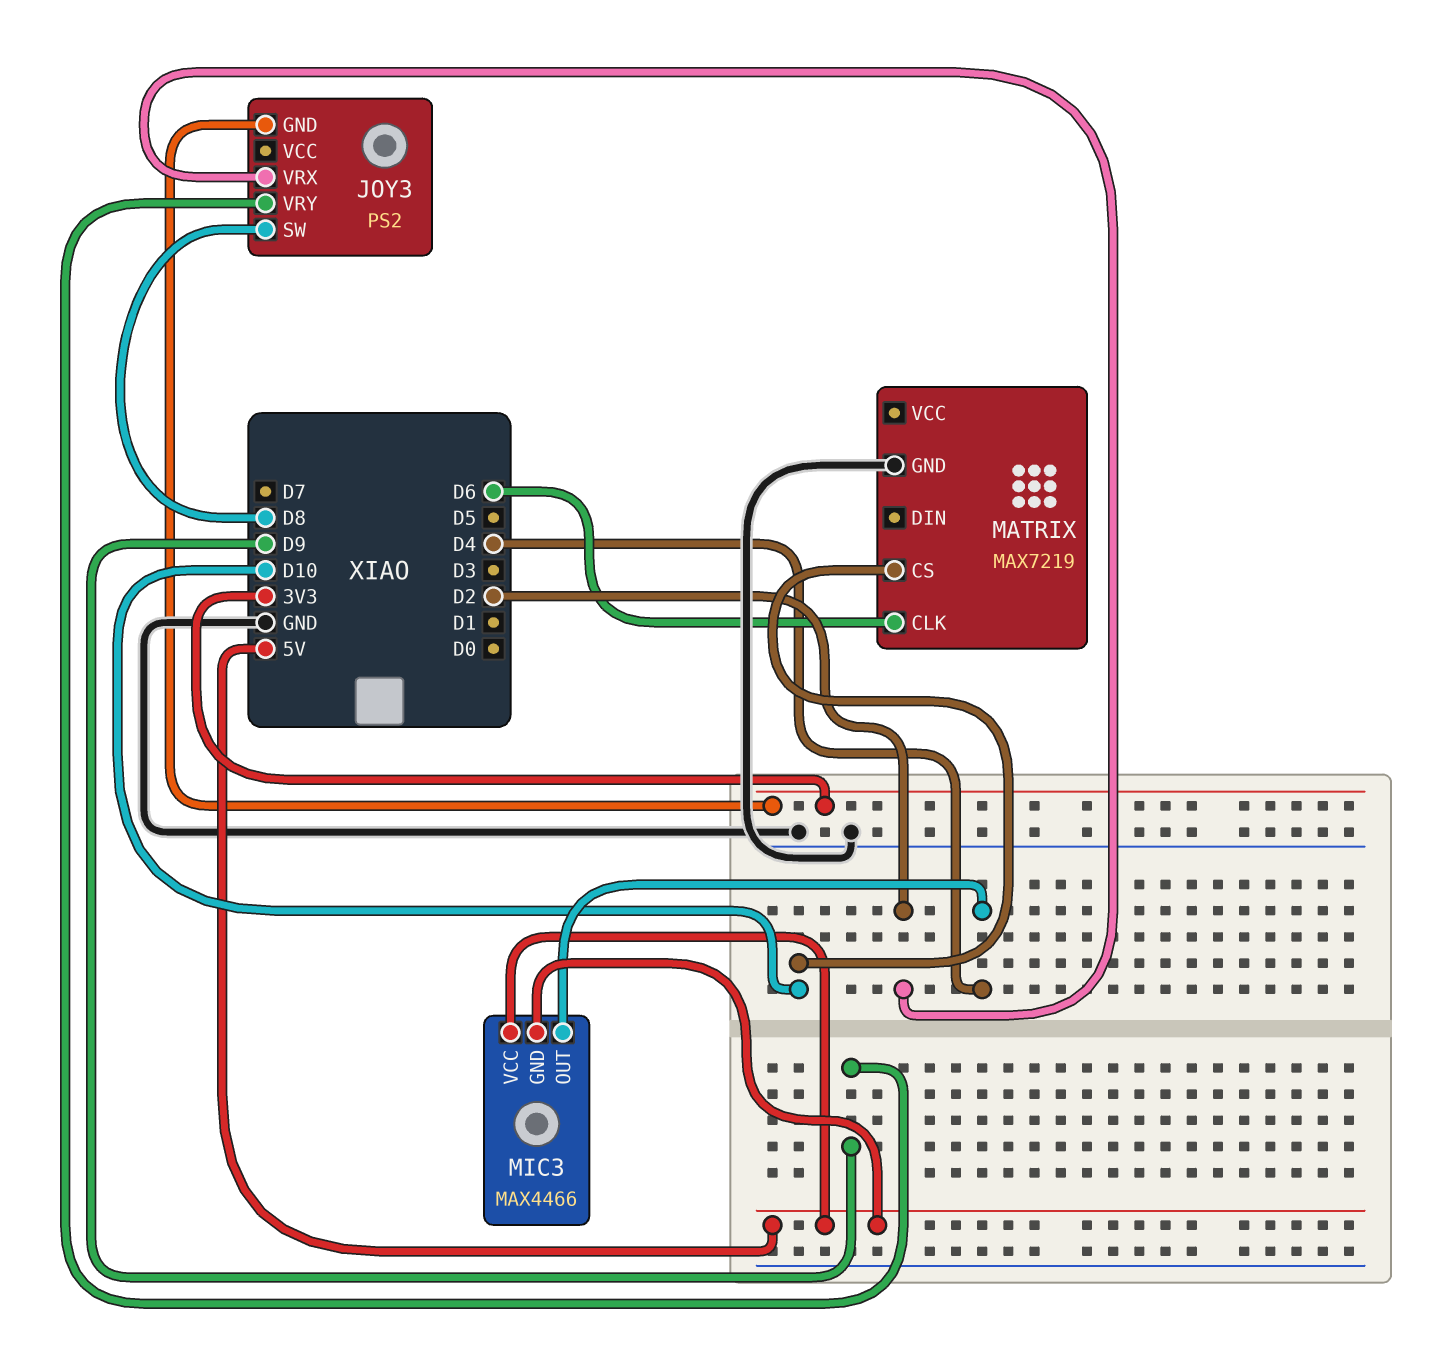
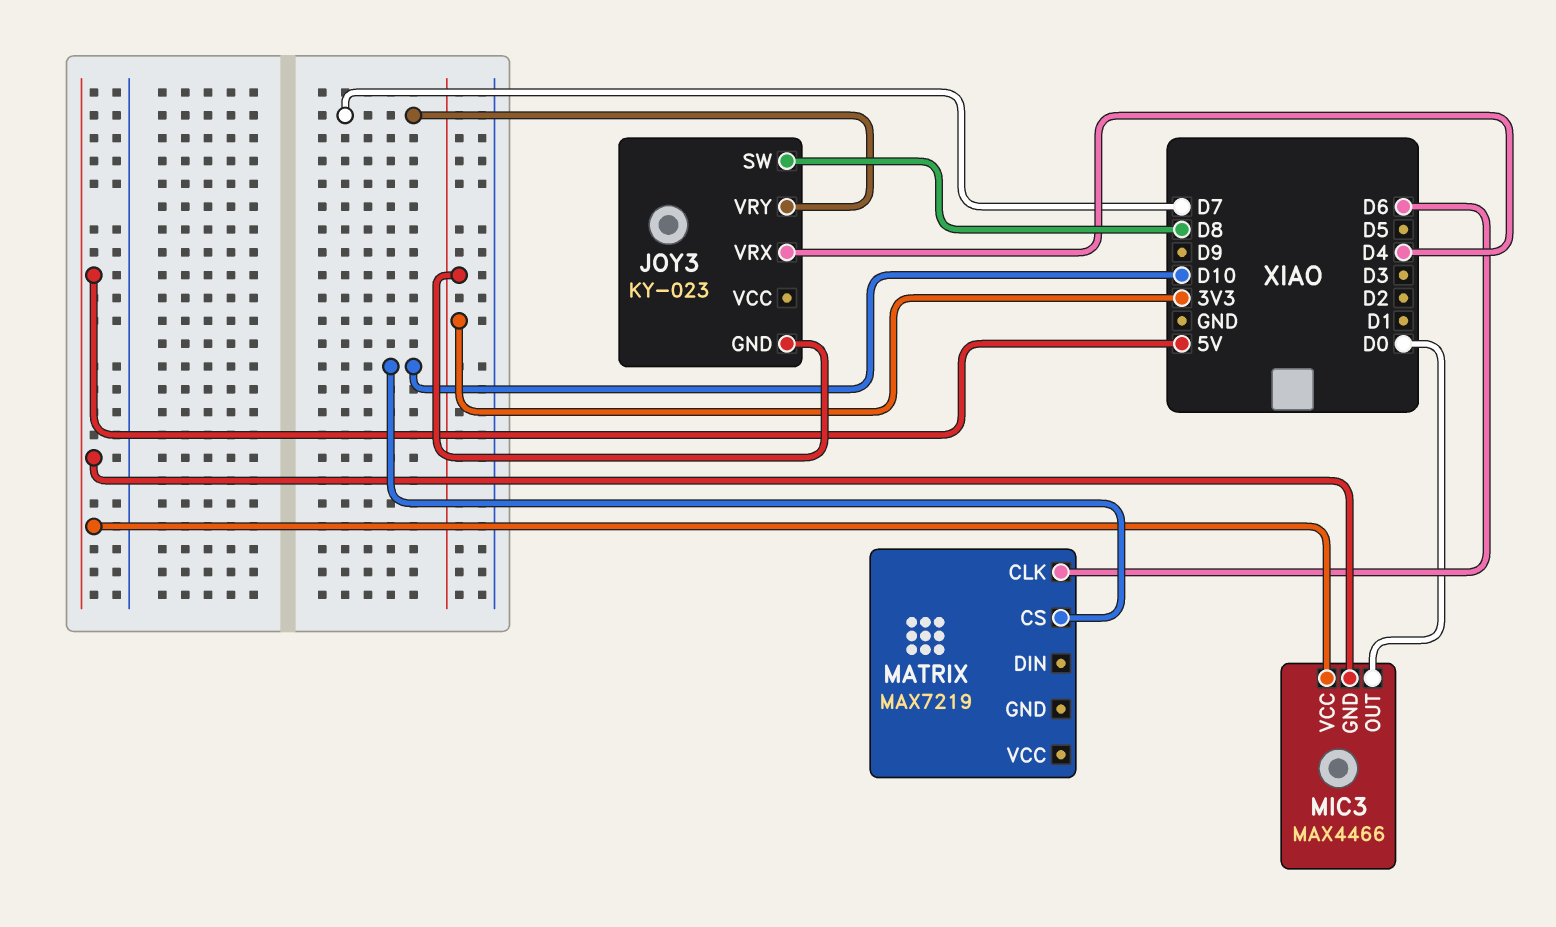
JOY3: PS2 -> KY-023
JOY3 pin VRX: D2 -> D4
JOY3 pin VRY: D9 -> D7
MATRIX pin GND: GND -> none
MIC3 pin OUT: D4 -> D0

